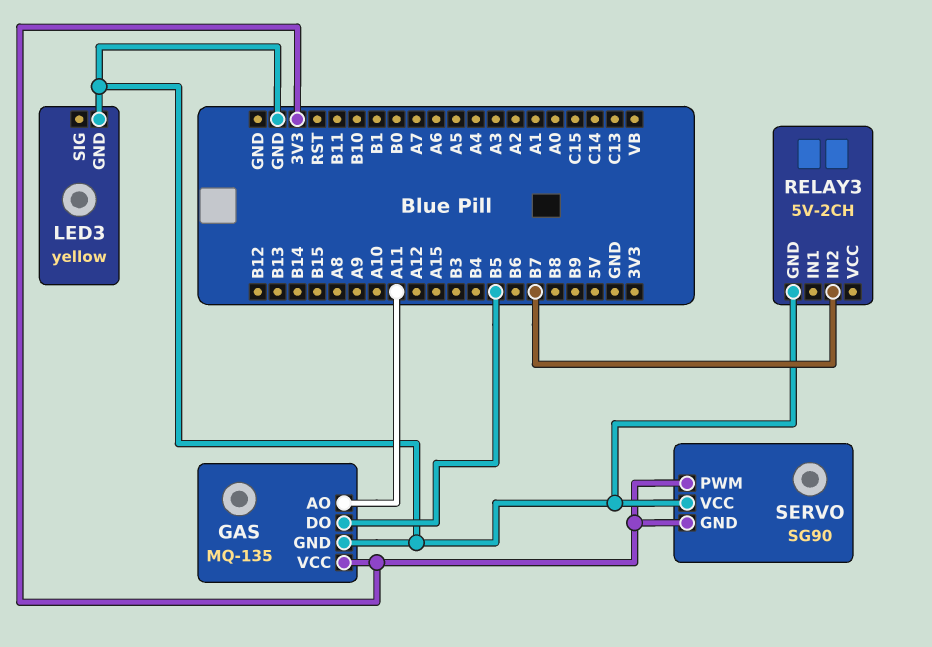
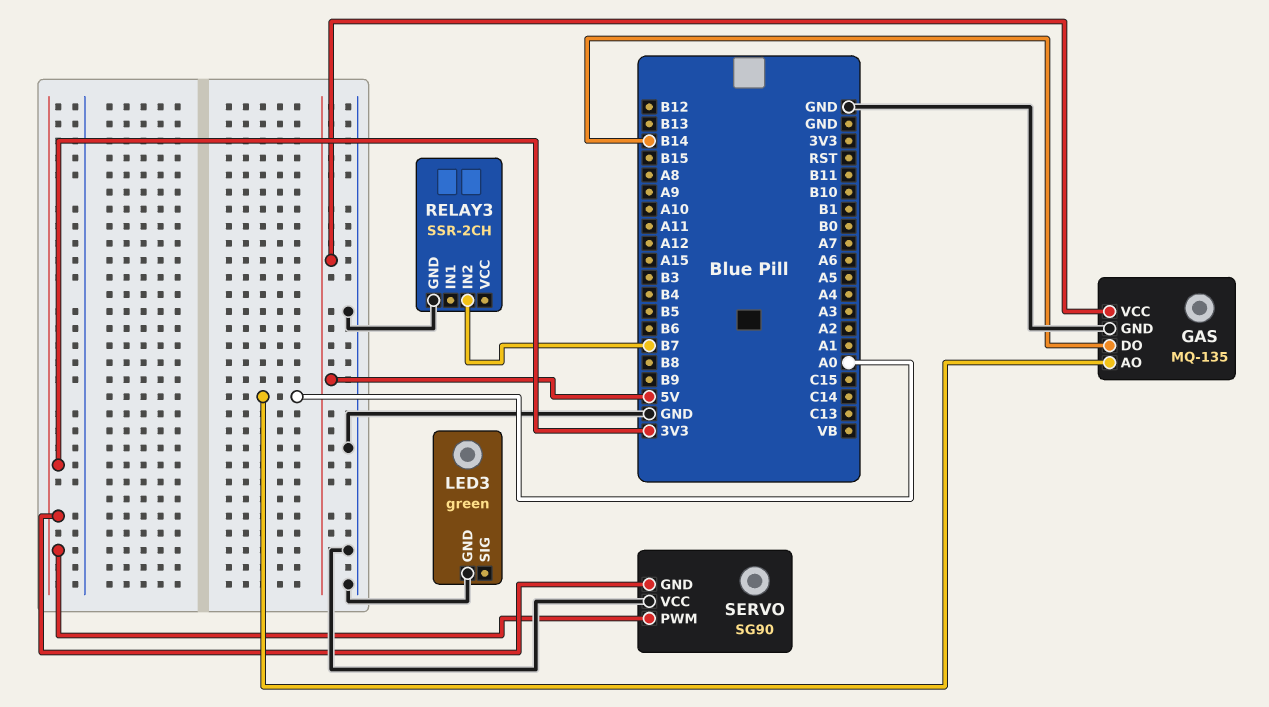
GAS pin AO: A11 -> A0
GAS pin DO: B5 -> B14
GAS pin VCC: 3V3 -> 5V
LED3: yellow -> green
RELAY3: 5V-2CH -> SSR-2CH

